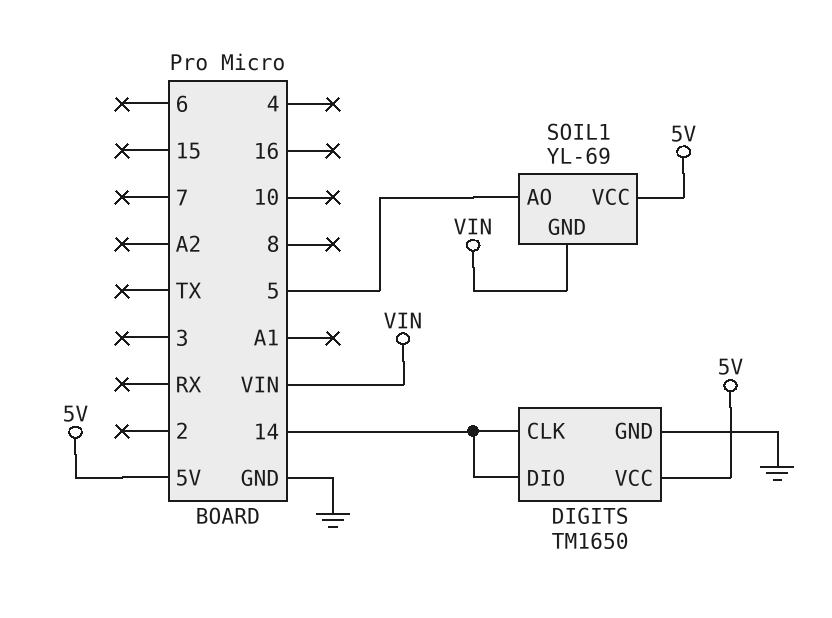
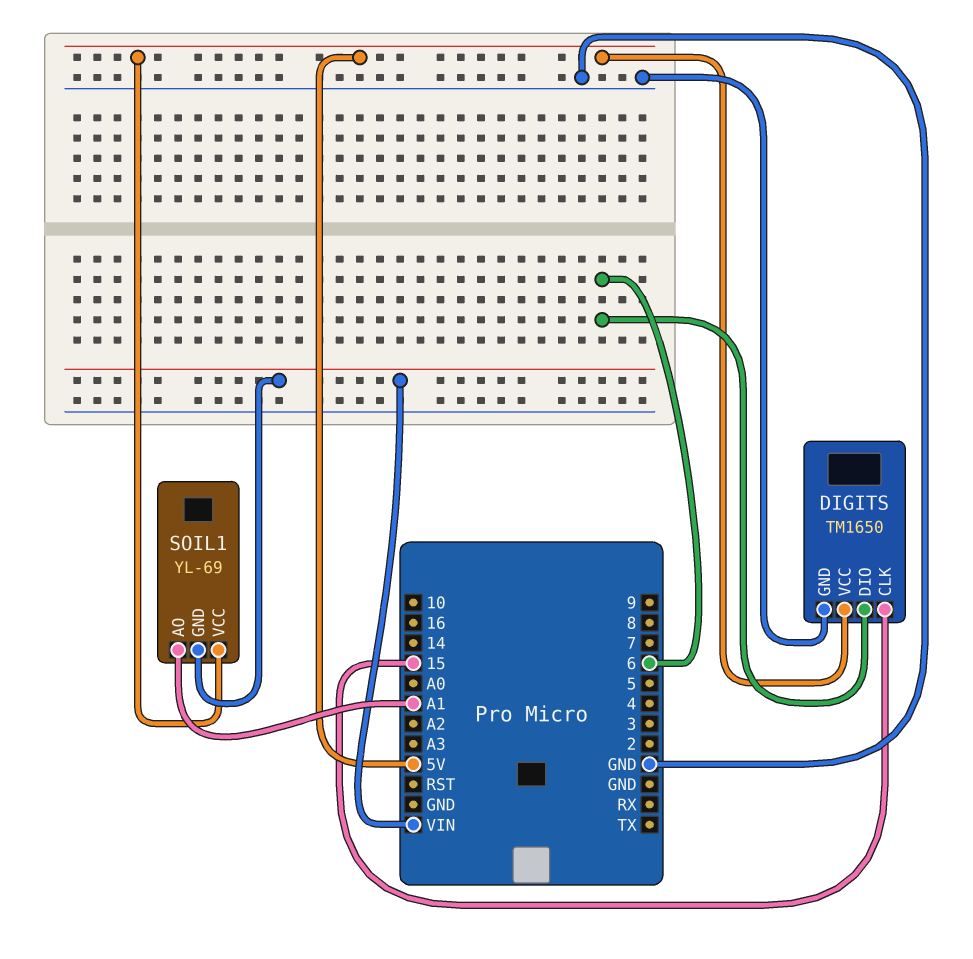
DIGITS pin CLK: 14 -> 15
DIGITS pin DIO: 14 -> 6
SOIL1 pin AO: 5 -> A1

